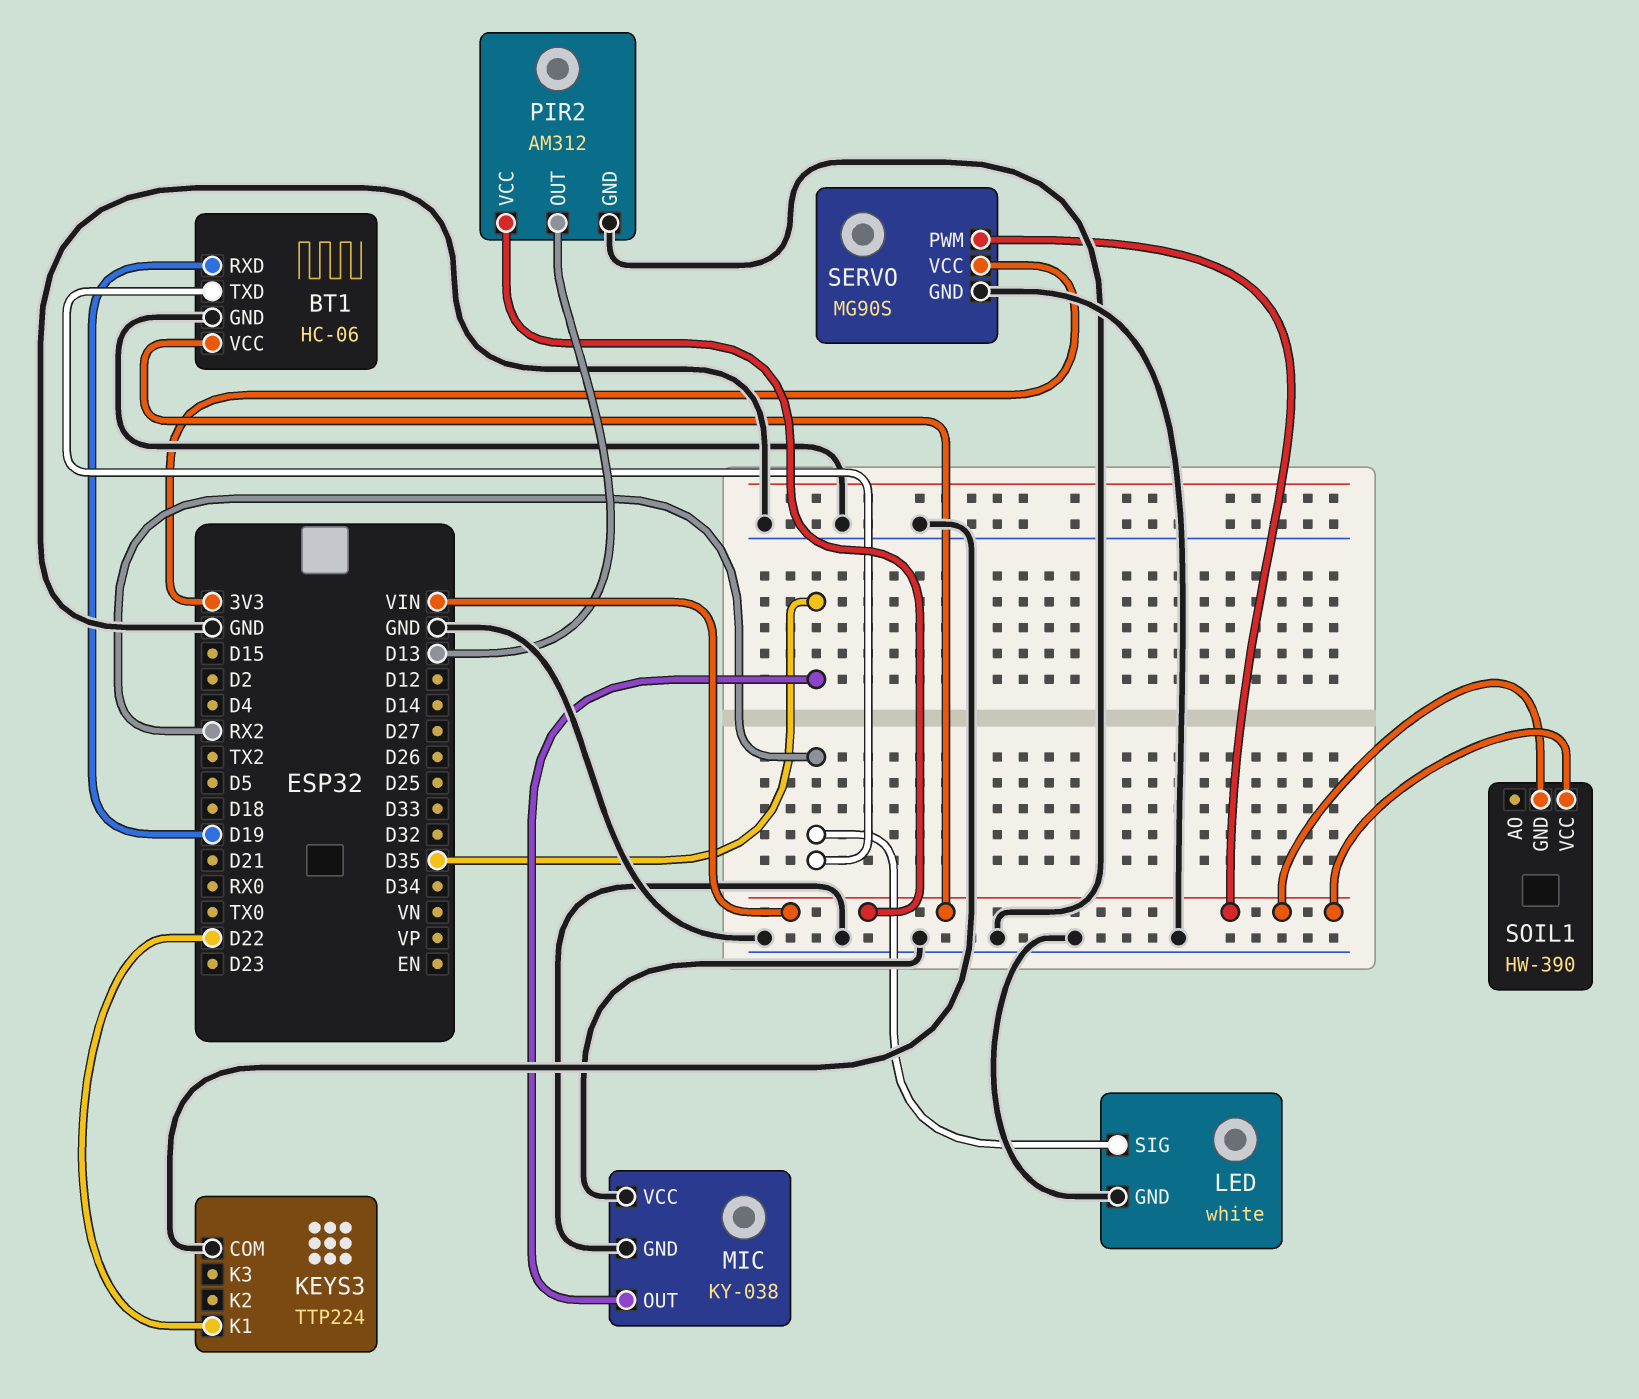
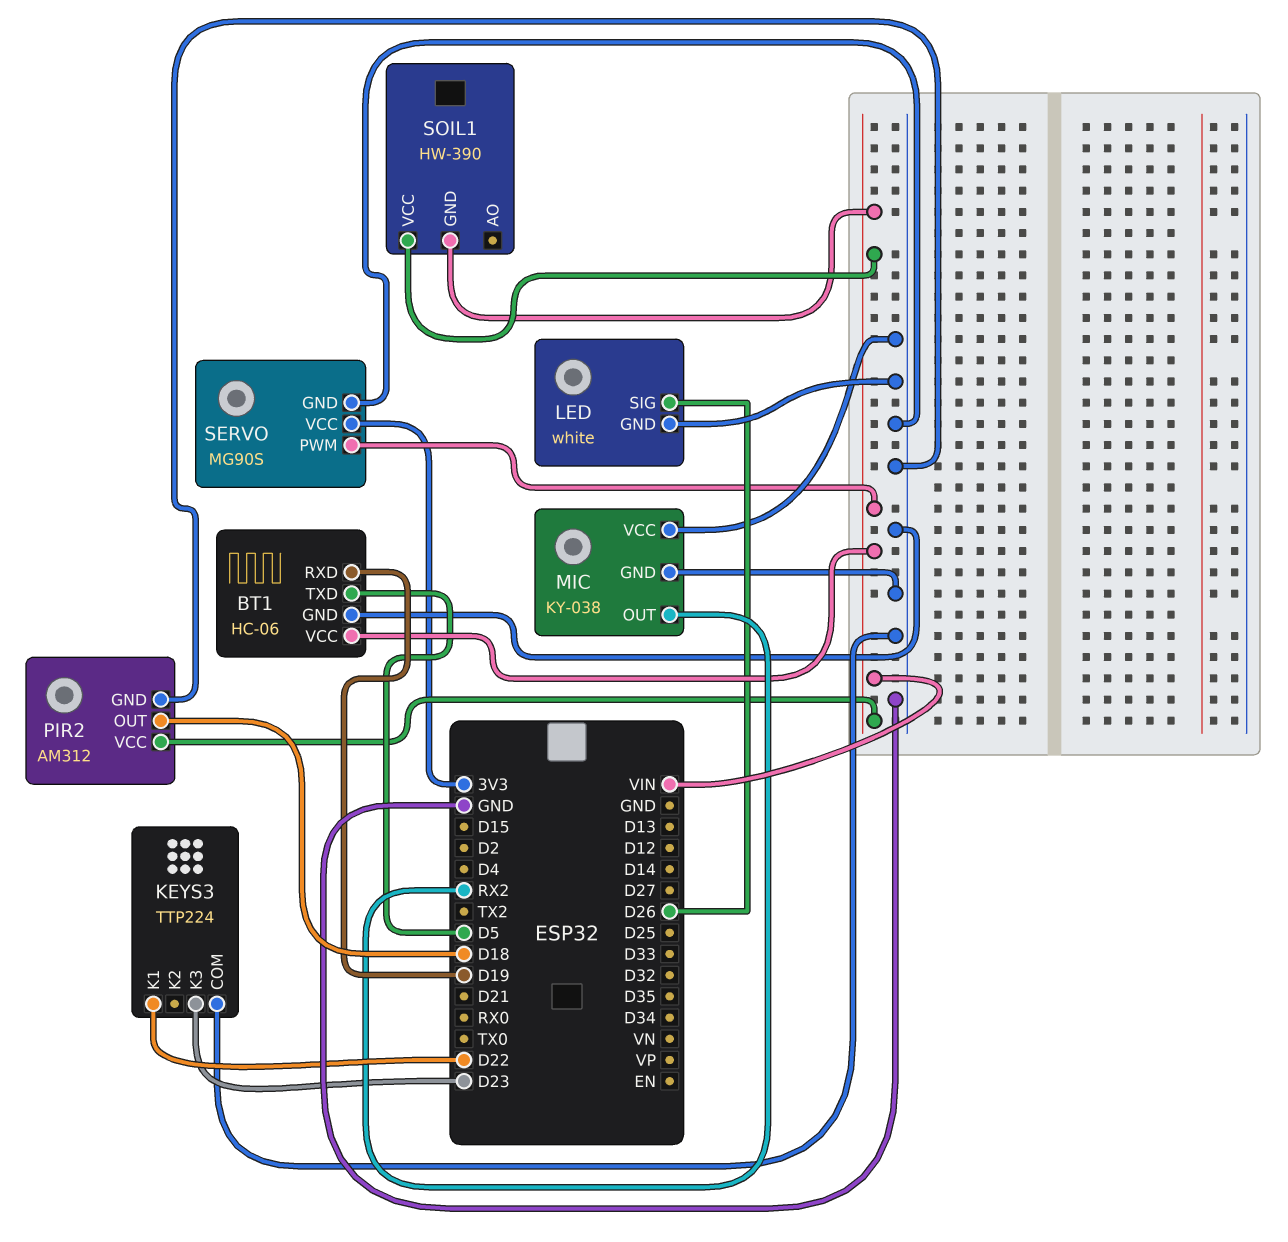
BT1 pin TXD: RX2 -> D5
KEYS3 pin K3: none -> D23
LED pin SIG: RX2 -> D26
MIC pin OUT: D35 -> RX2
PIR2 pin OUT: D13 -> D18

